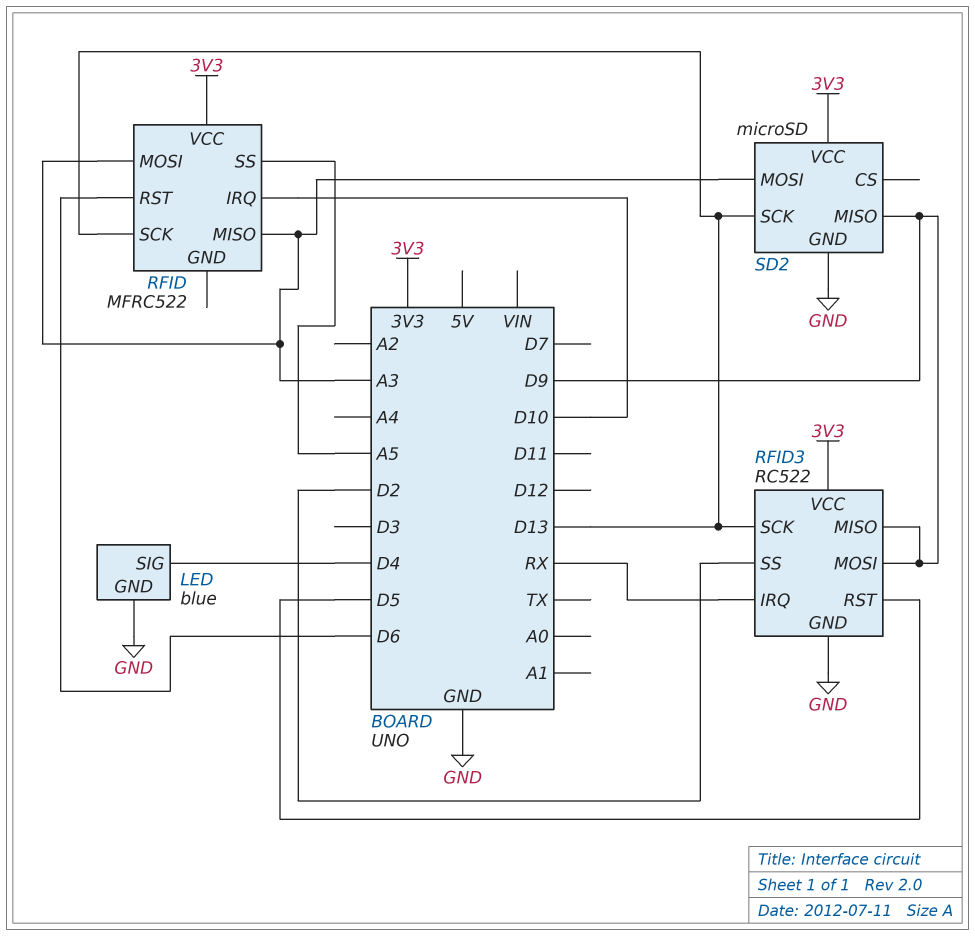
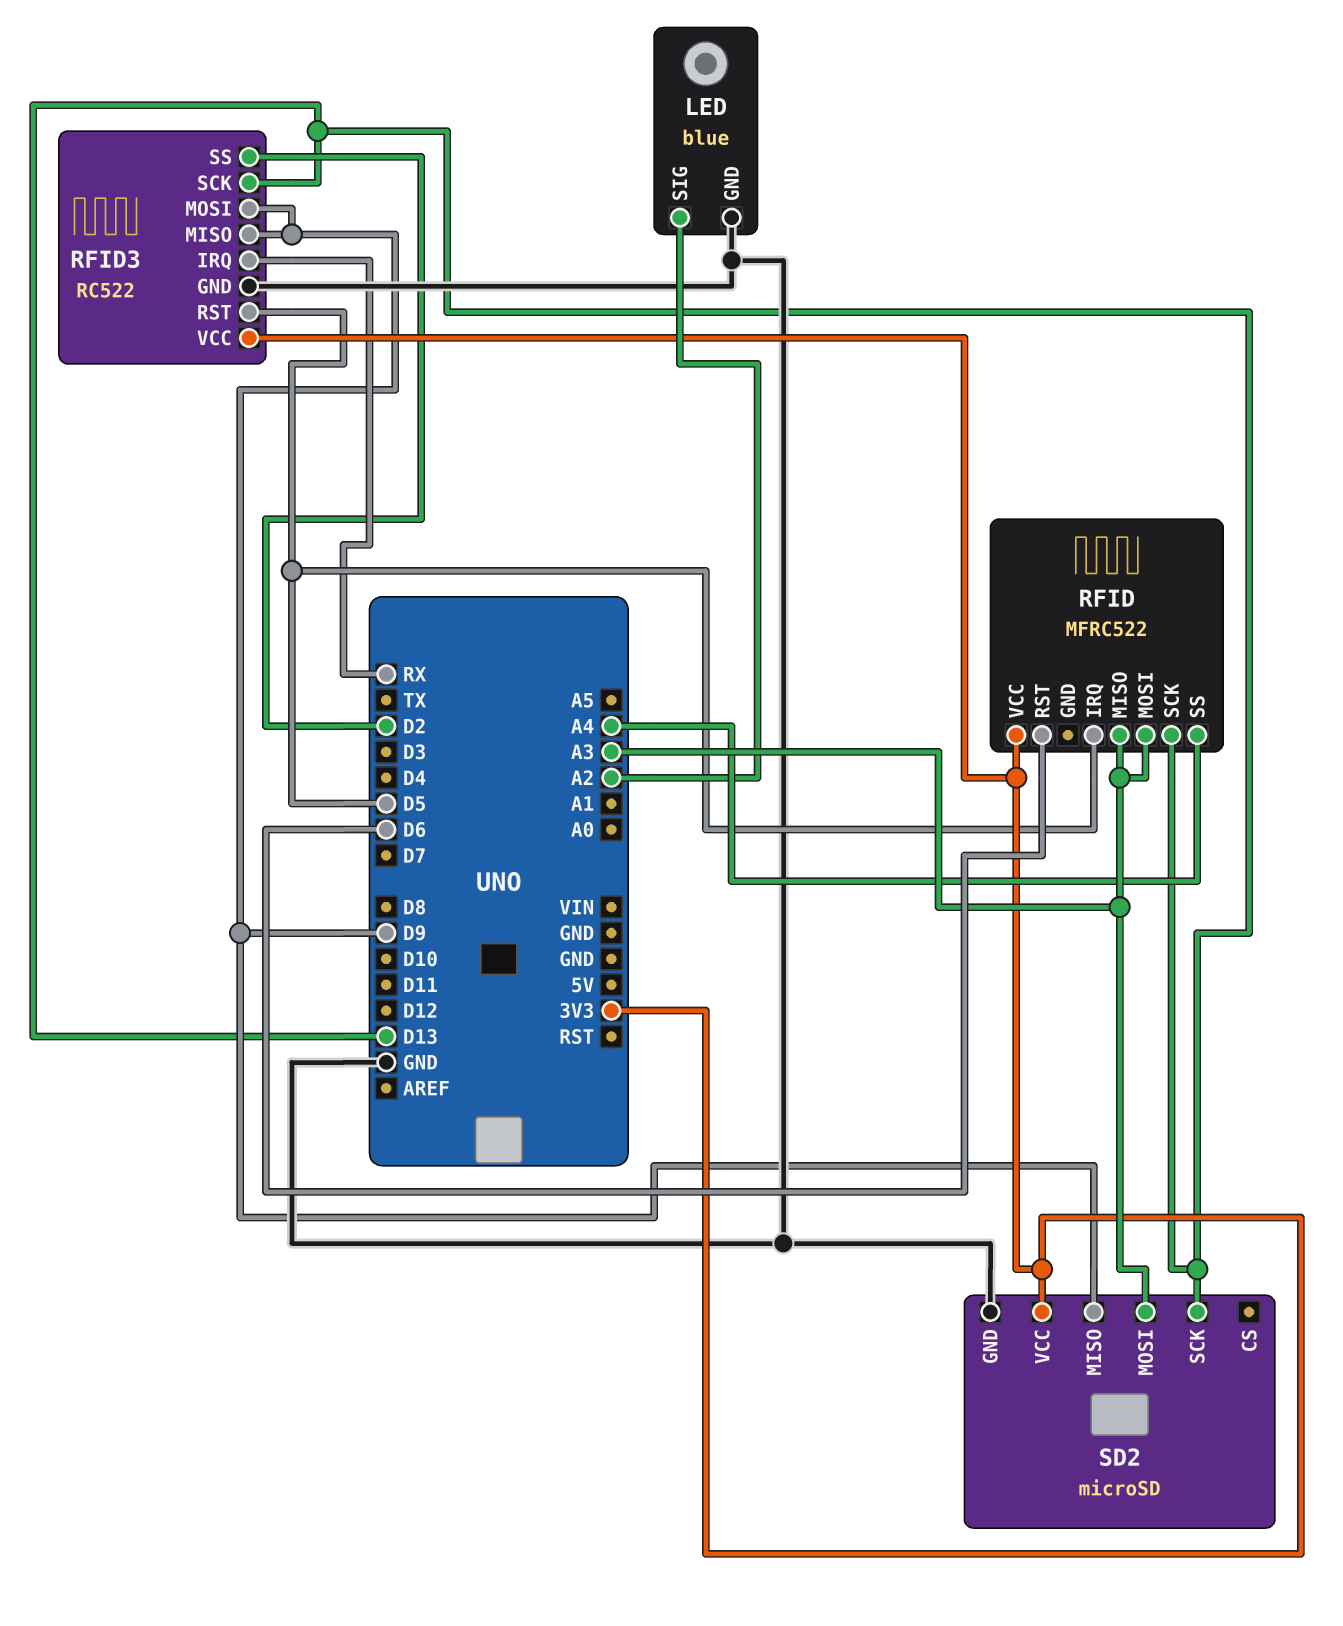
LED pin SIG: D4 -> A2
RFID pin IRQ: D10 -> D5
RFID pin SS: A5 -> A4

